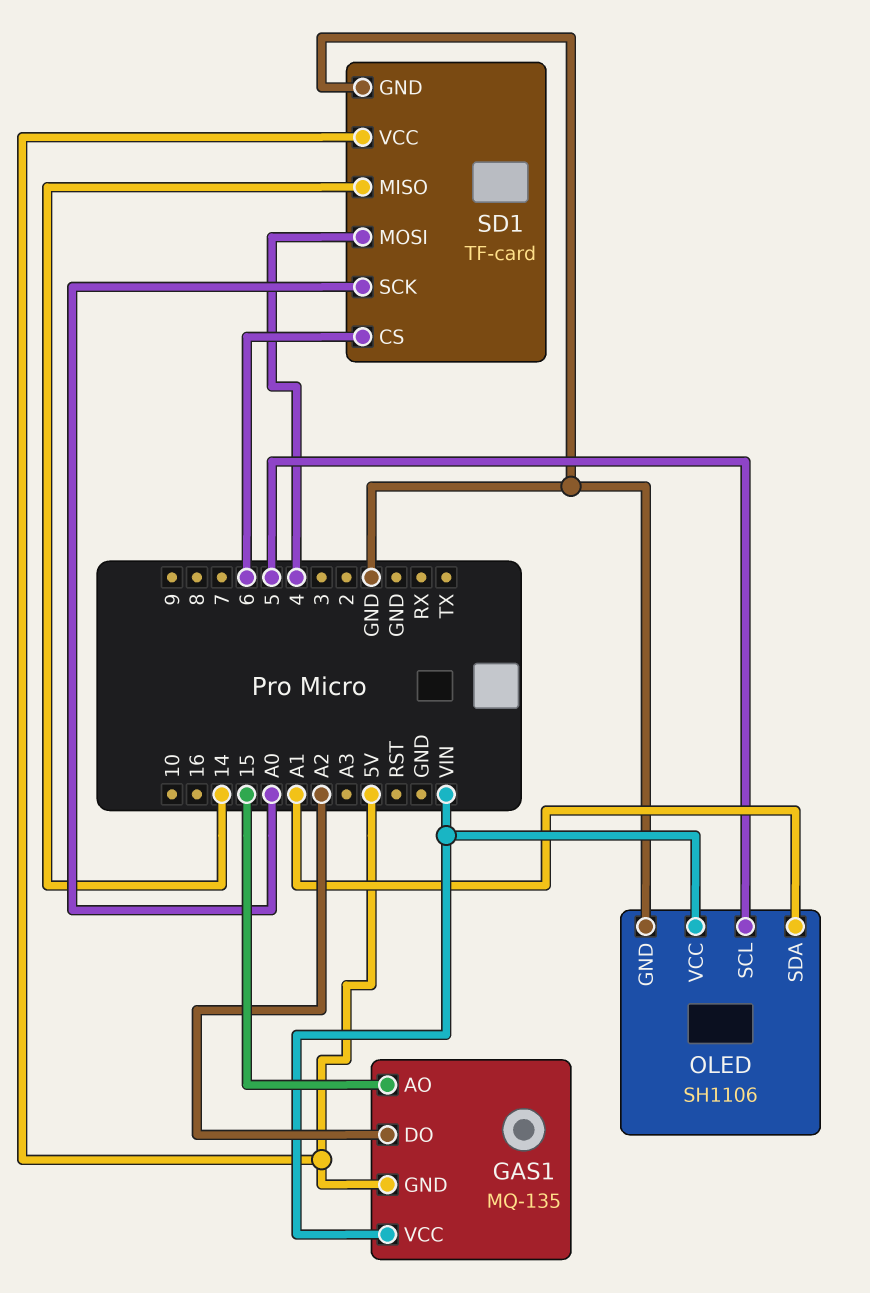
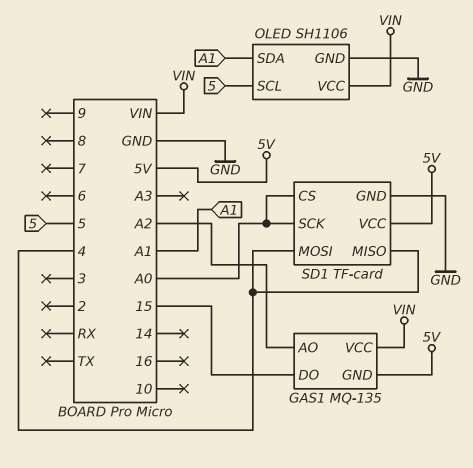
GAS1 pin AO: 15 -> A2
GAS1 pin DO: A2 -> 15
SD1 pin CS: 6 -> A0
SD1 pin MISO: 14 -> 4

